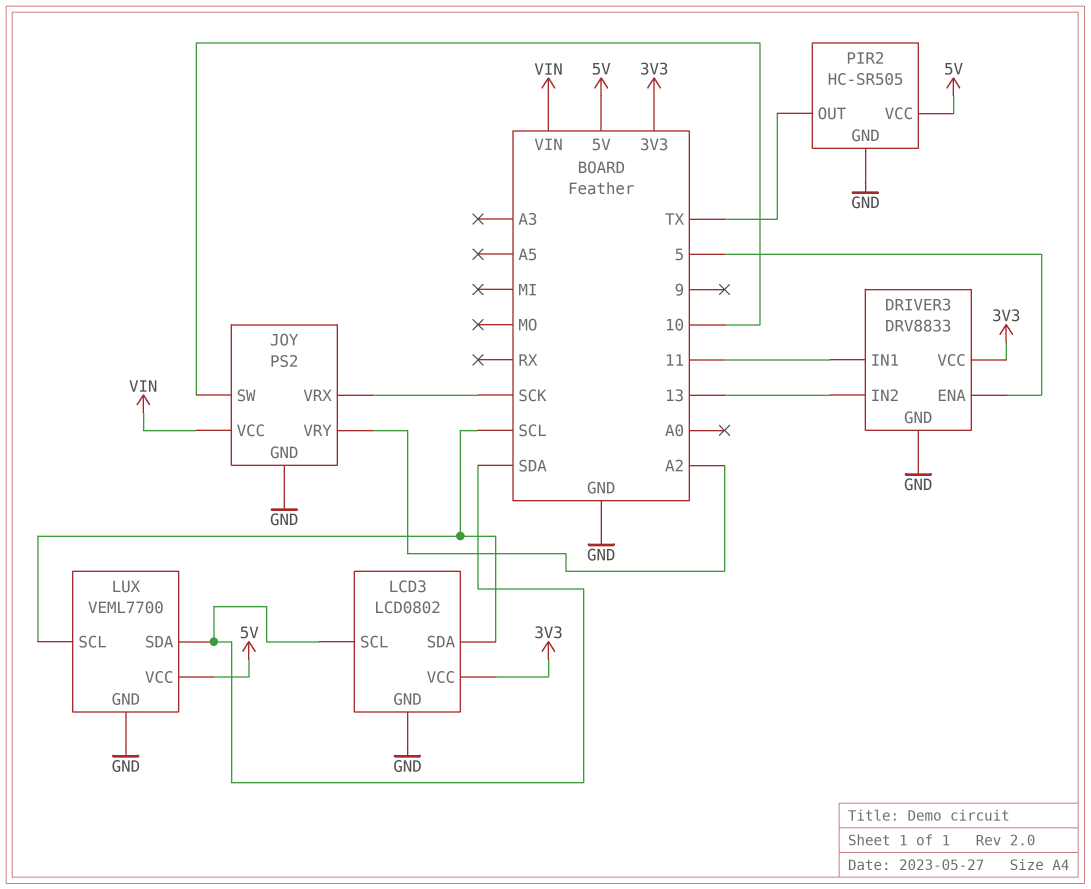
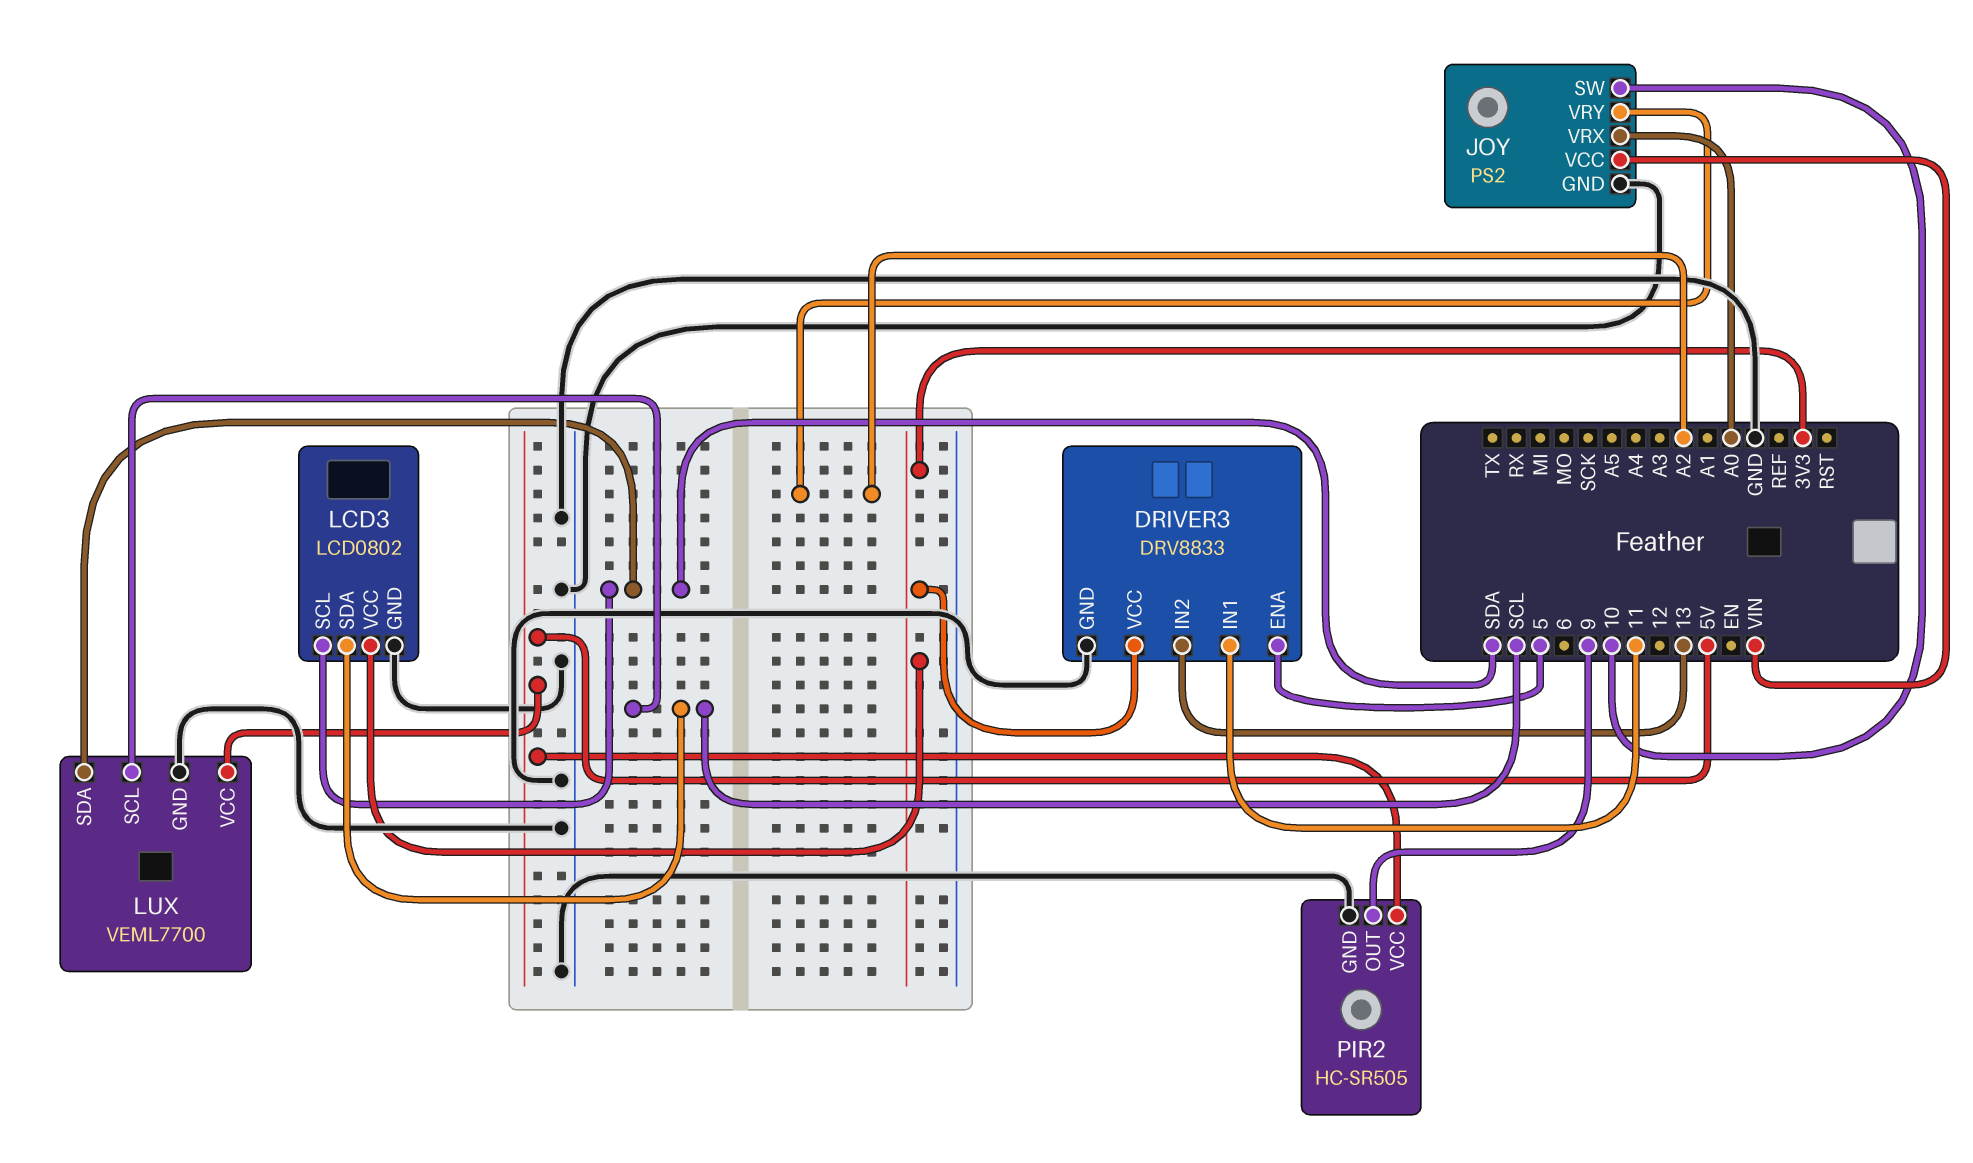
JOY pin VRX: SCK -> A0
PIR2 pin OUT: TX -> 9

